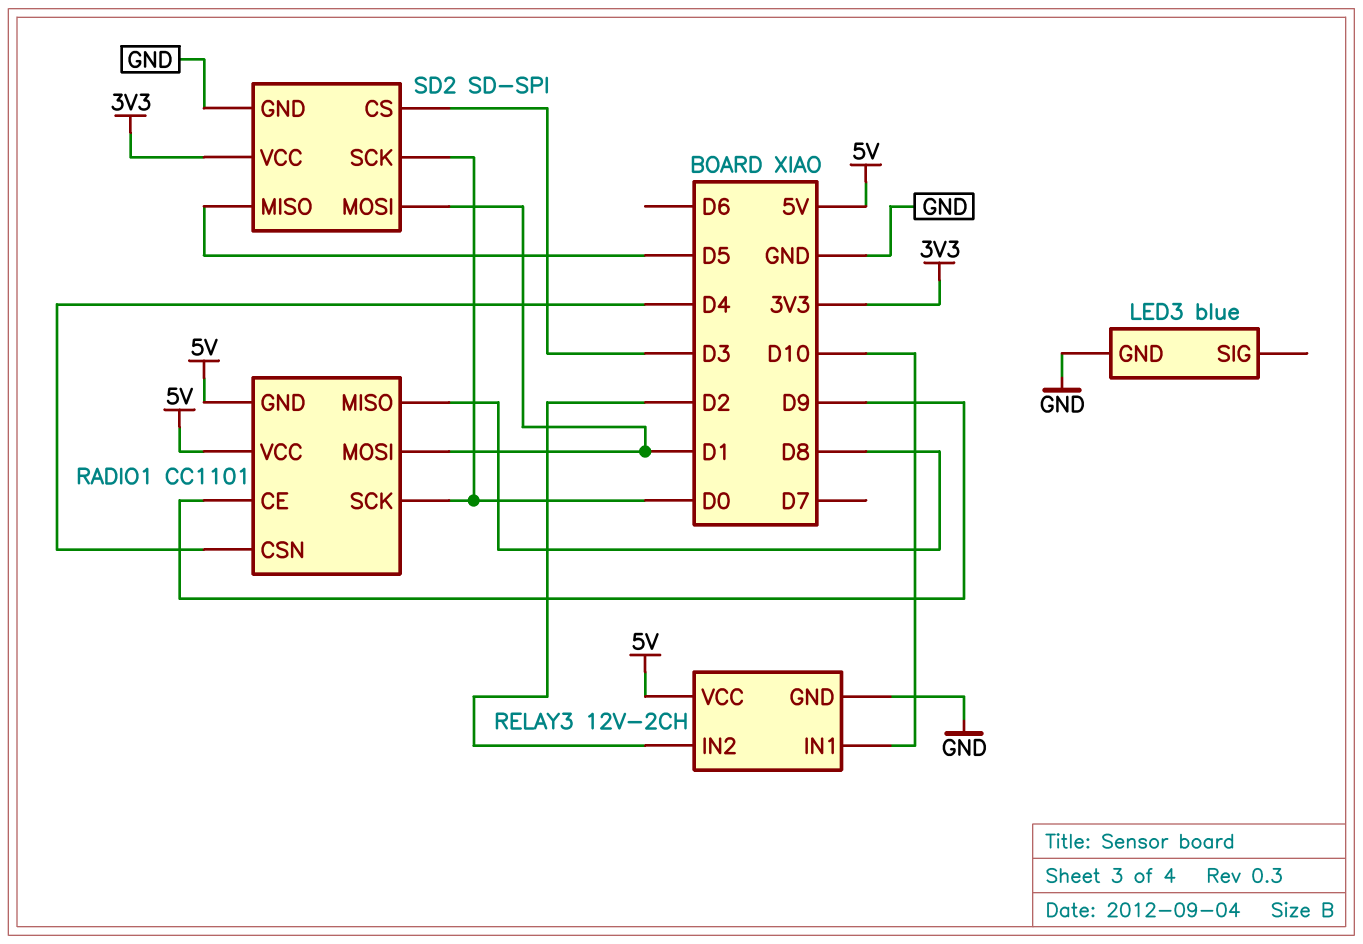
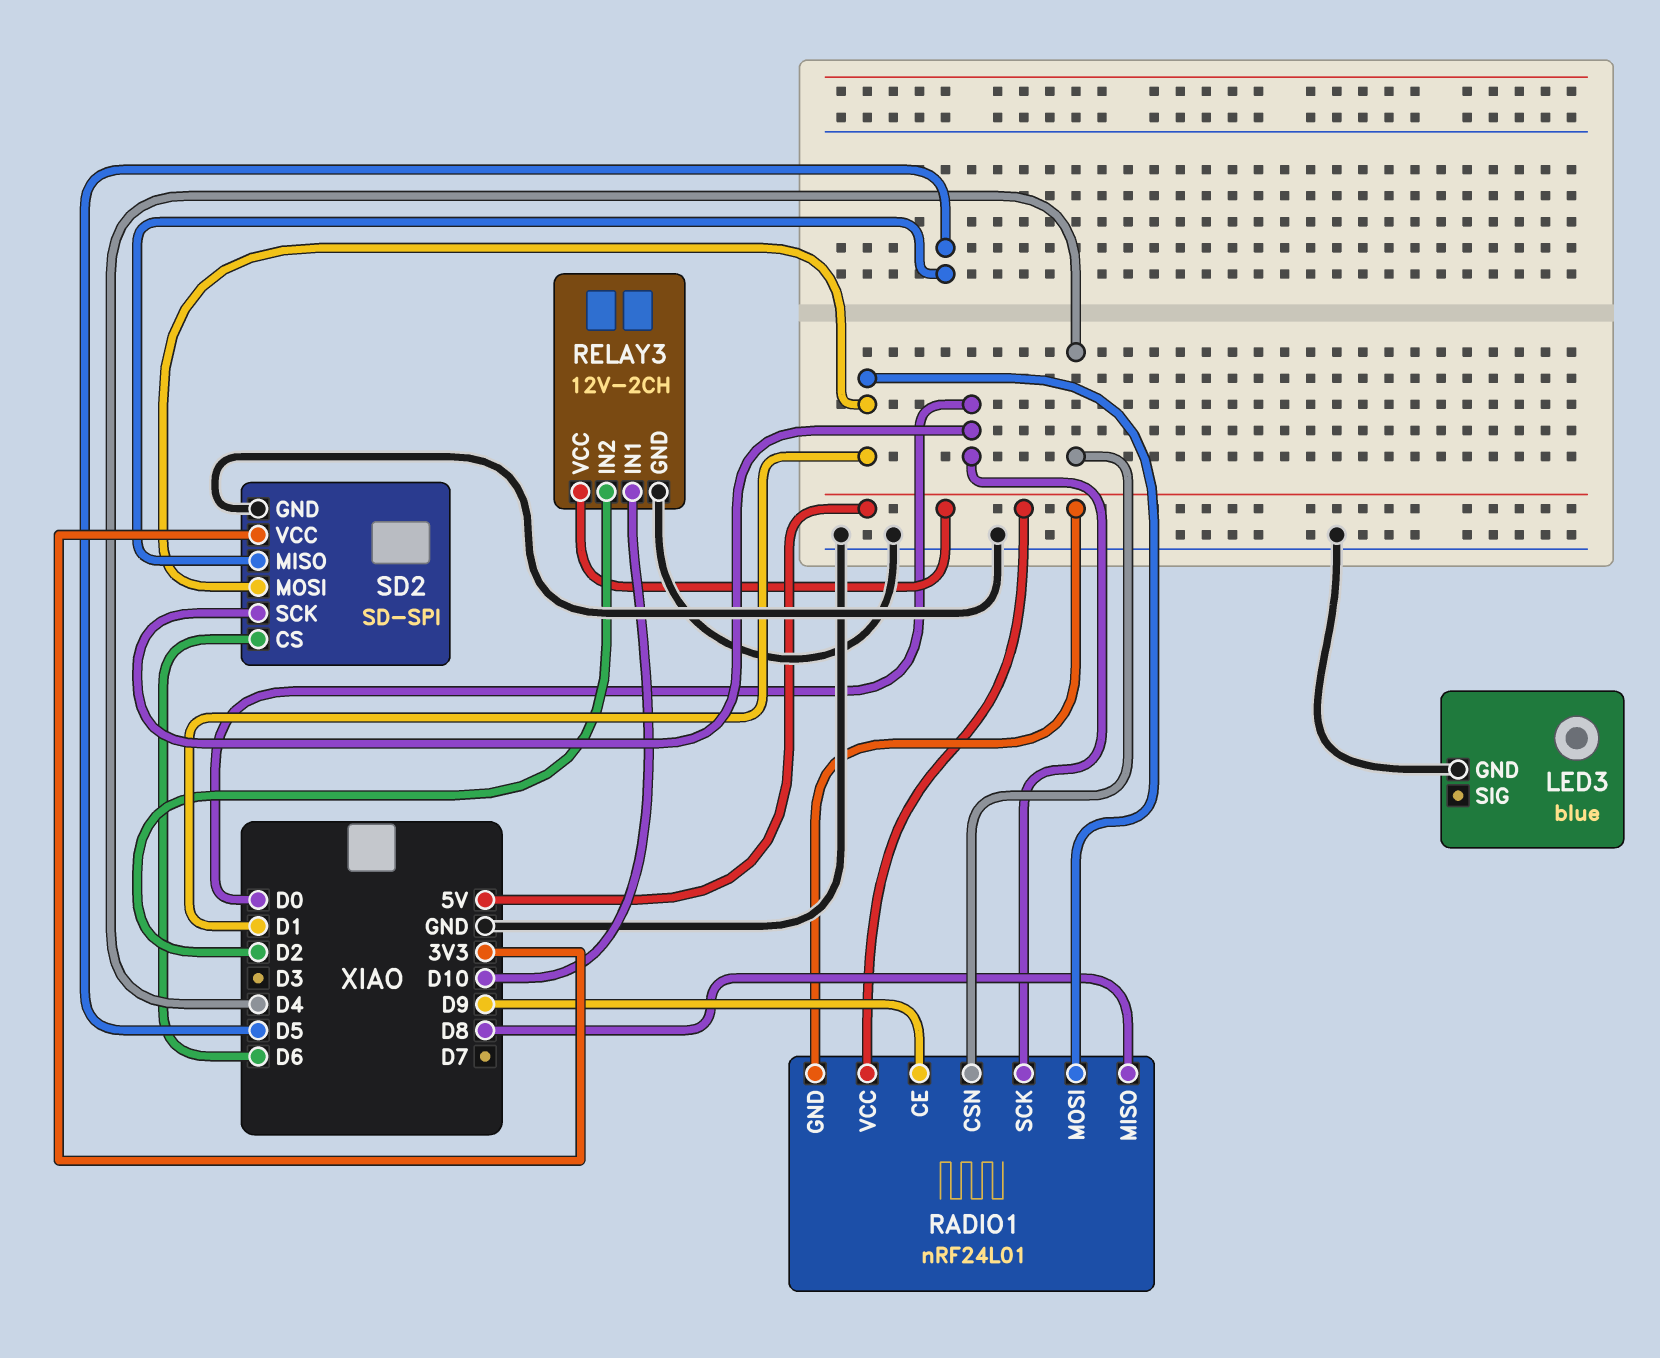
RADIO1: CC1101 -> nRF24L01
SD2 pin CS: D3 -> D6

